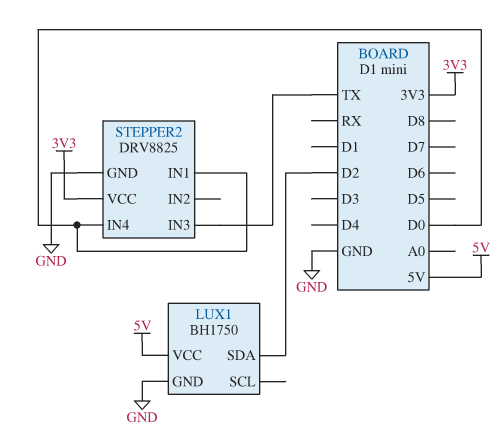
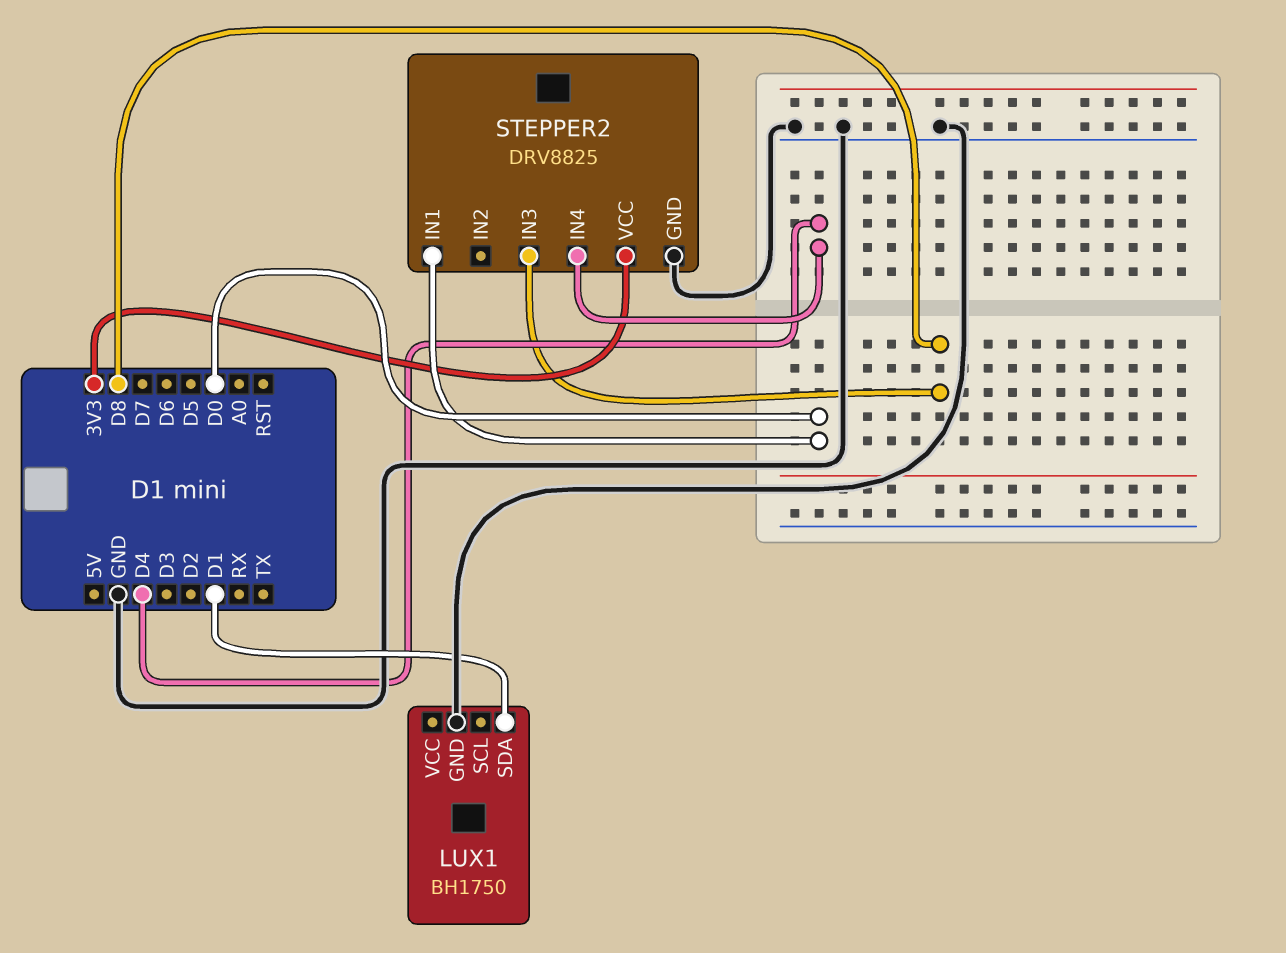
LUX1 pin SDA: D2 -> D1
LUX1 pin VCC: 5V -> none
STEPPER2 pin IN3: TX -> D8
STEPPER2 pin IN4: D0 -> D4

